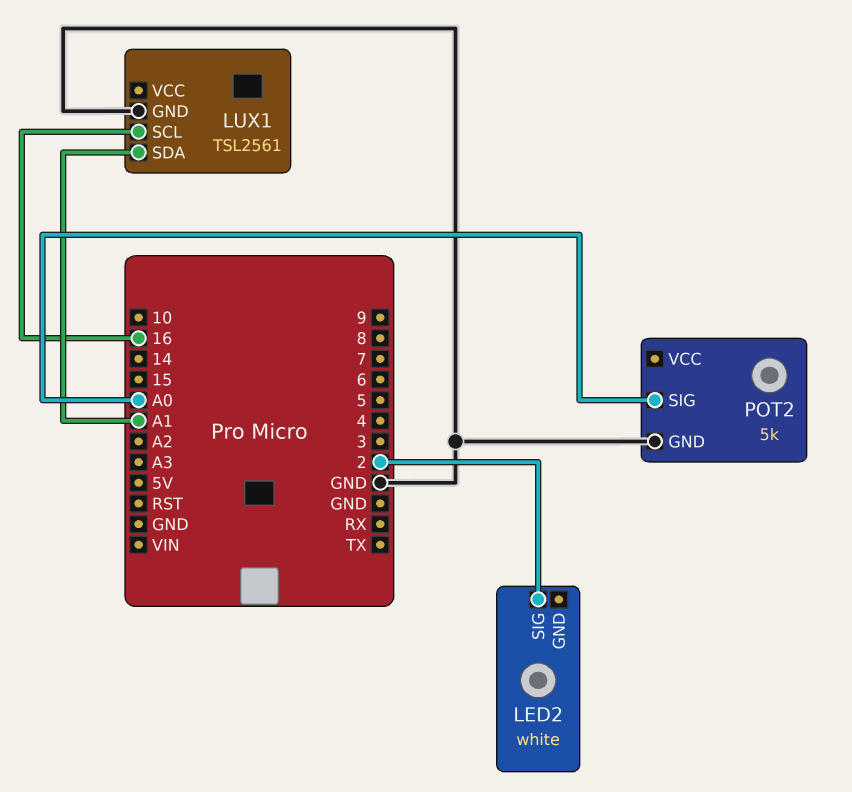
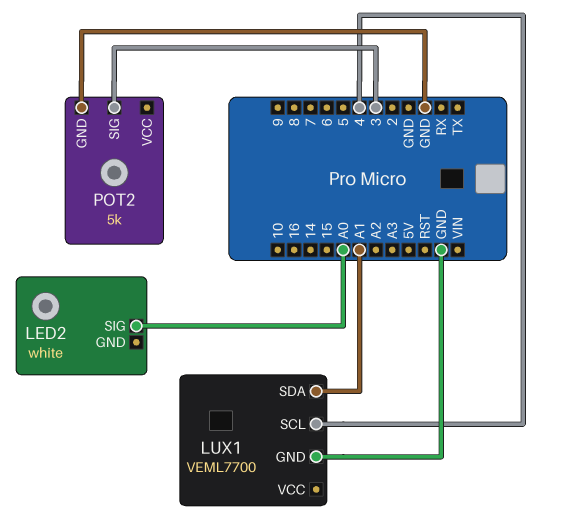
LED2 pin SIG: 2 -> A0
LUX1: TSL2561 -> VEML7700
LUX1 pin SCL: 16 -> 4
POT2 pin SIG: A0 -> 3

